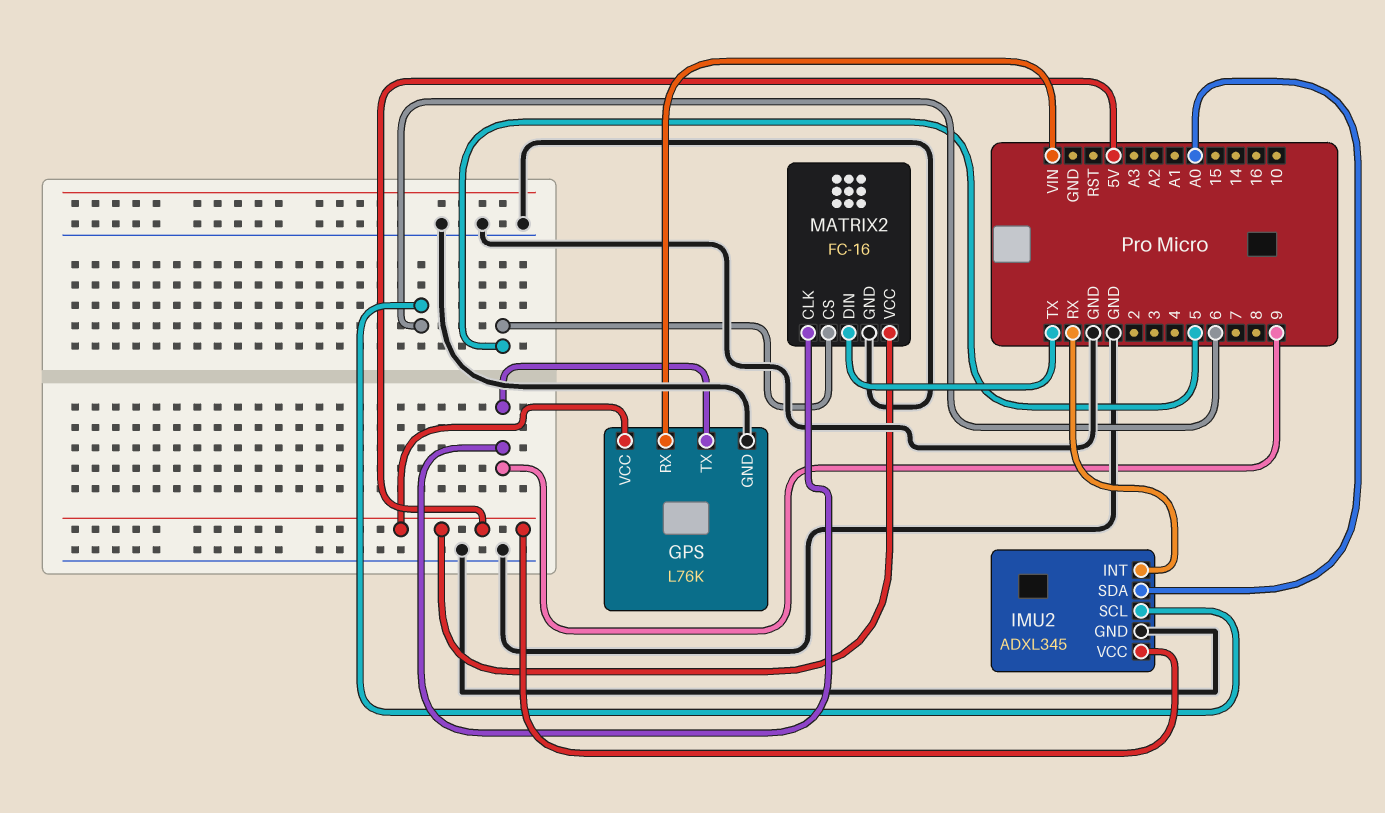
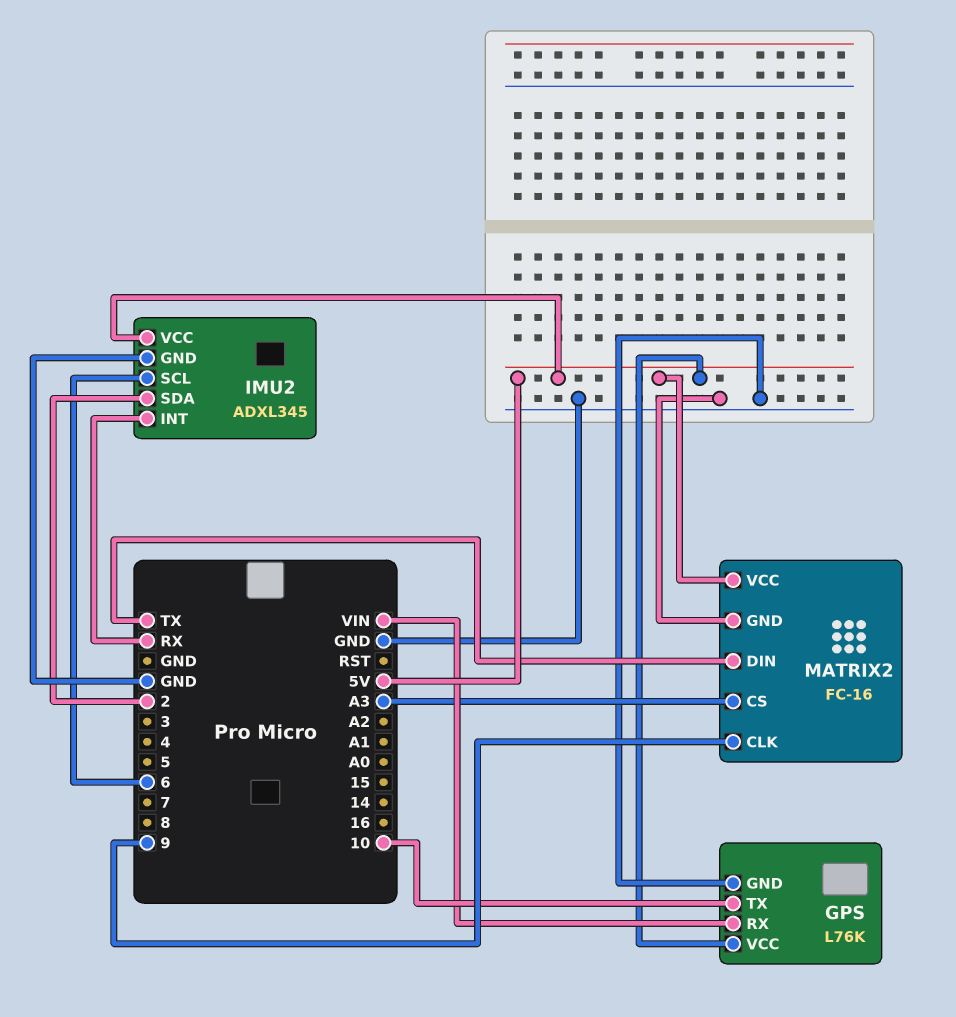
GPS pin TX: 9 -> 10
IMU2 pin SDA: A0 -> 2
MATRIX2 pin CS: 5 -> A3

